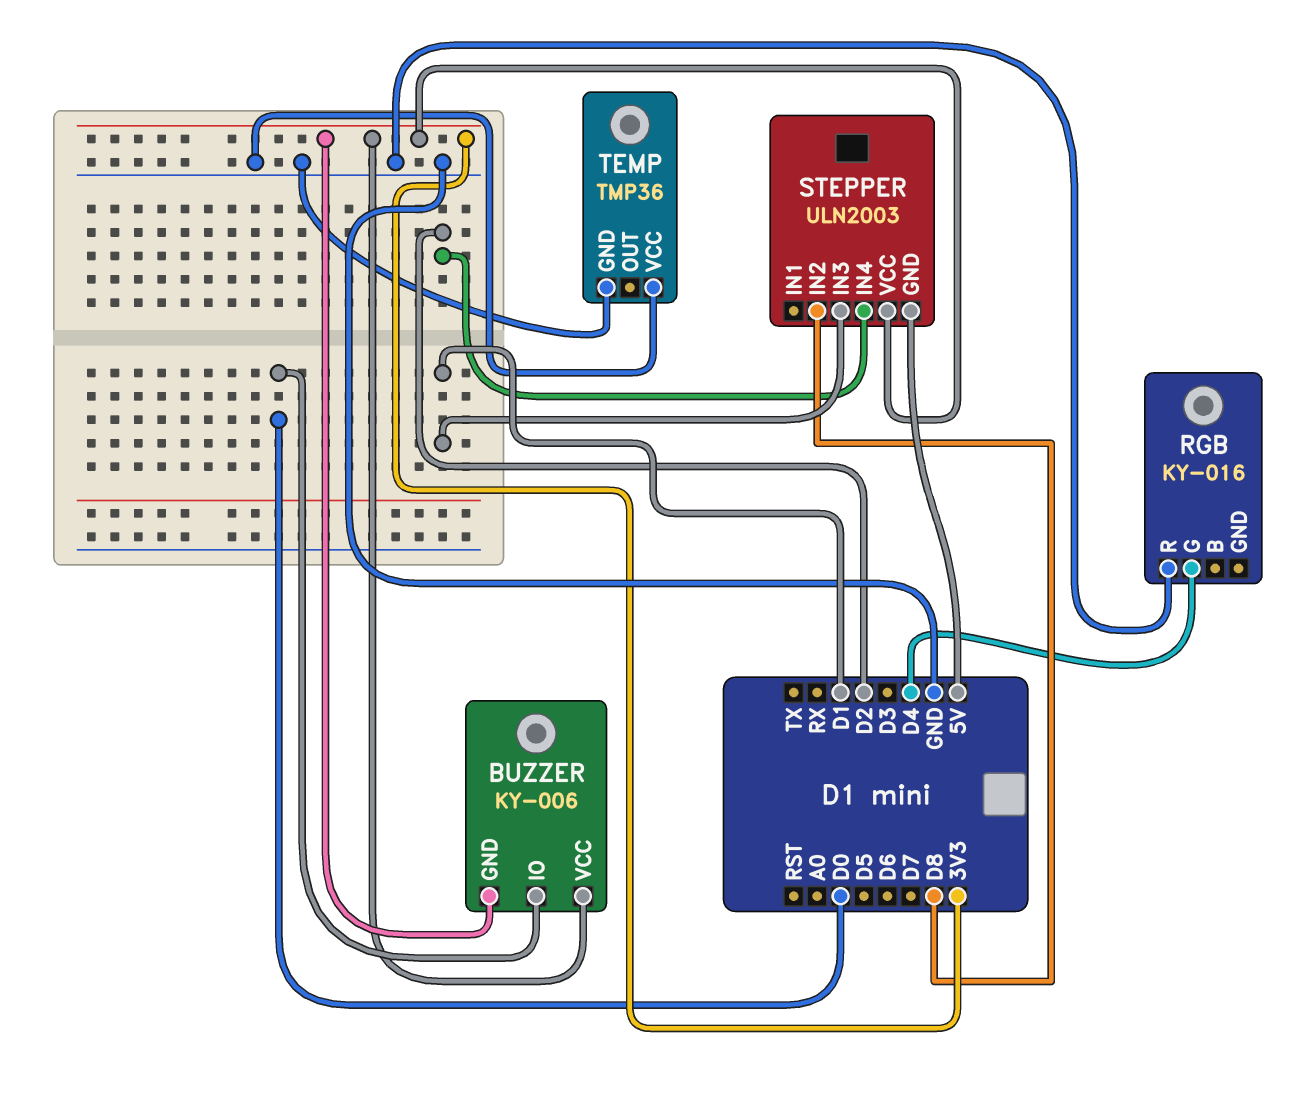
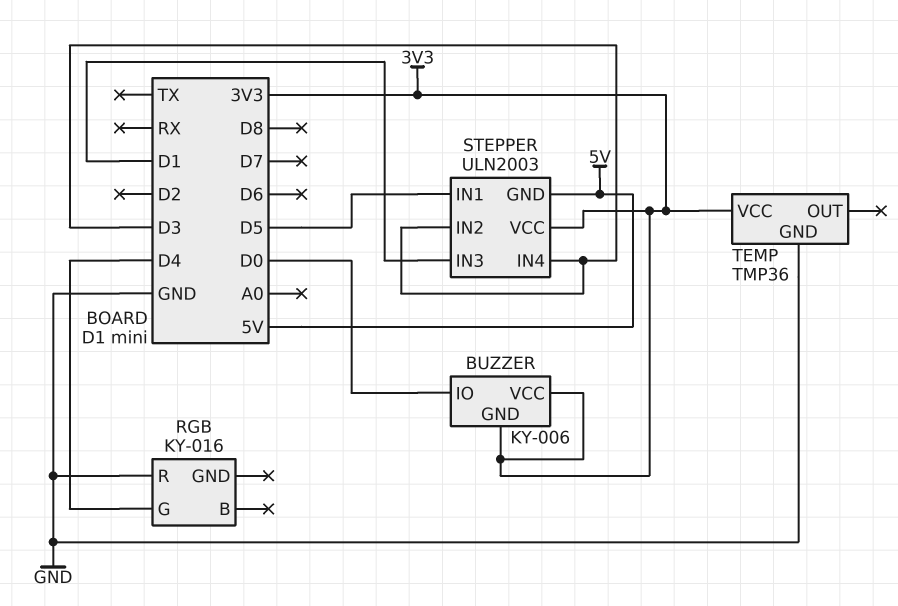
STEPPER pin IN1: none -> D5
STEPPER pin IN2: D8 -> D3
STEPPER pin IN4: D2 -> D3
TEMP pin VCC: GND -> 3V3

